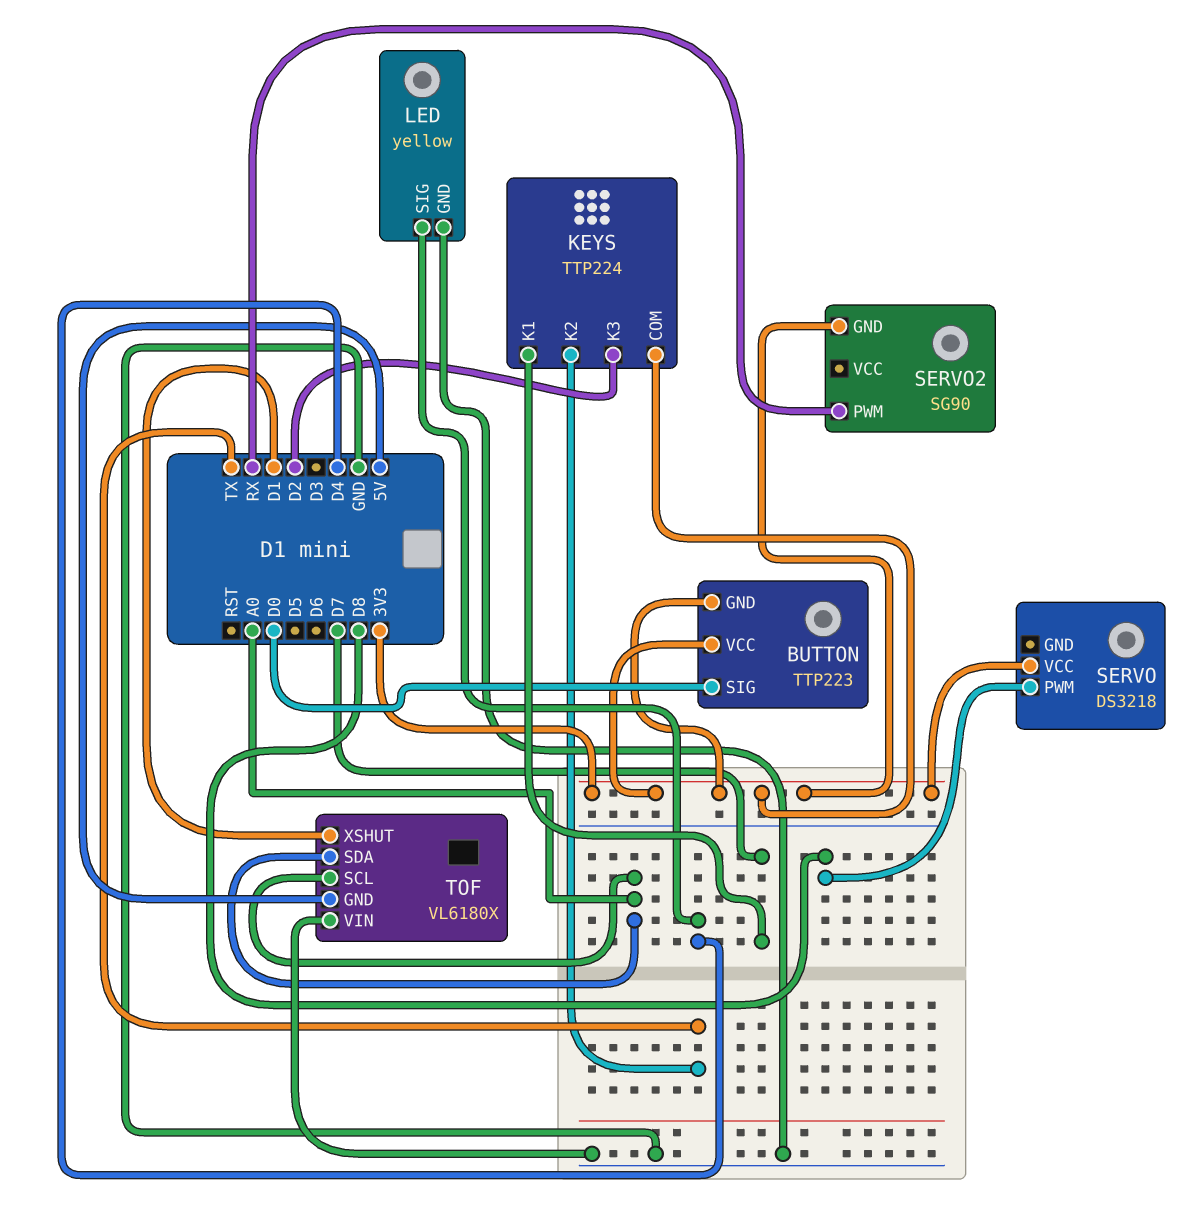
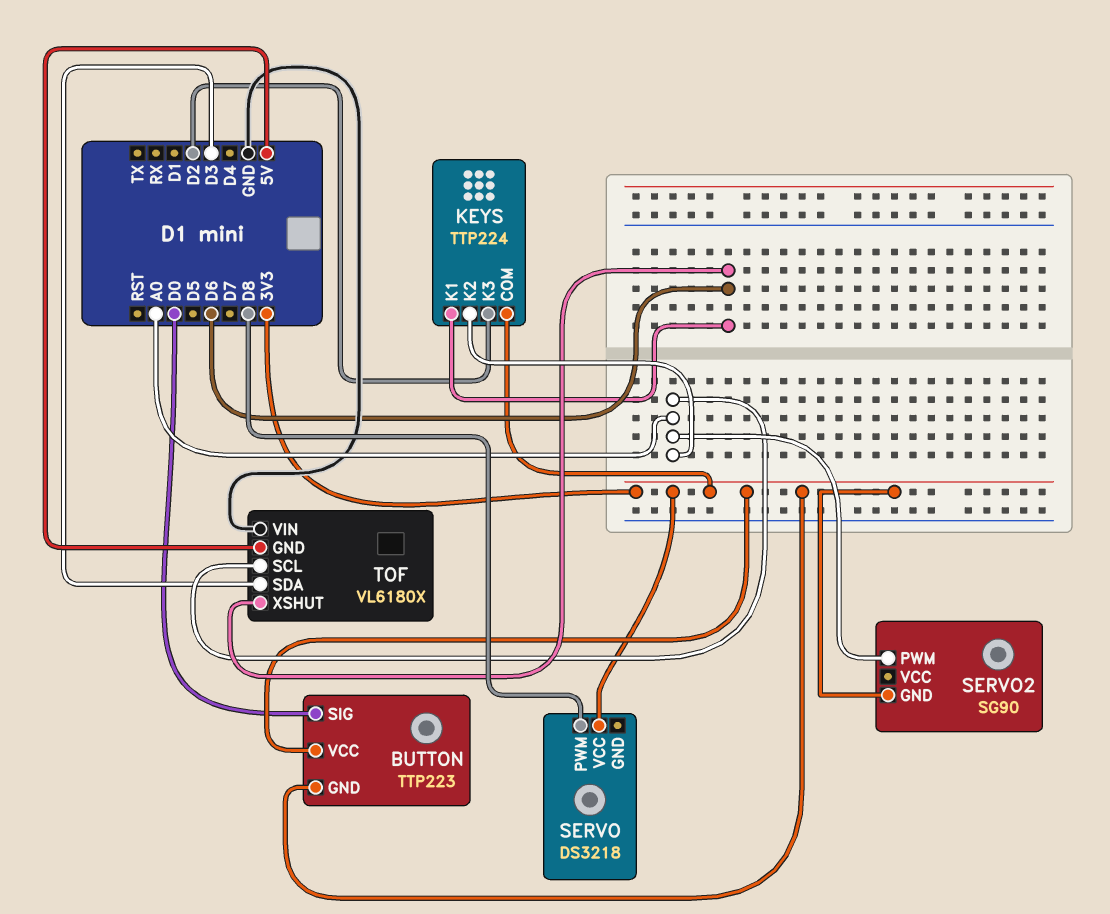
KEYS pin K1: D7 -> D6
KEYS pin K2: TX -> A0
LED: yellow -> none
LED pin GND: GND -> none
LED pin SIG: D4 -> none
SERVO2 pin PWM: RX -> A0
TOF pin SDA: A0 -> D3
TOF pin XSHUT: D1 -> D6

